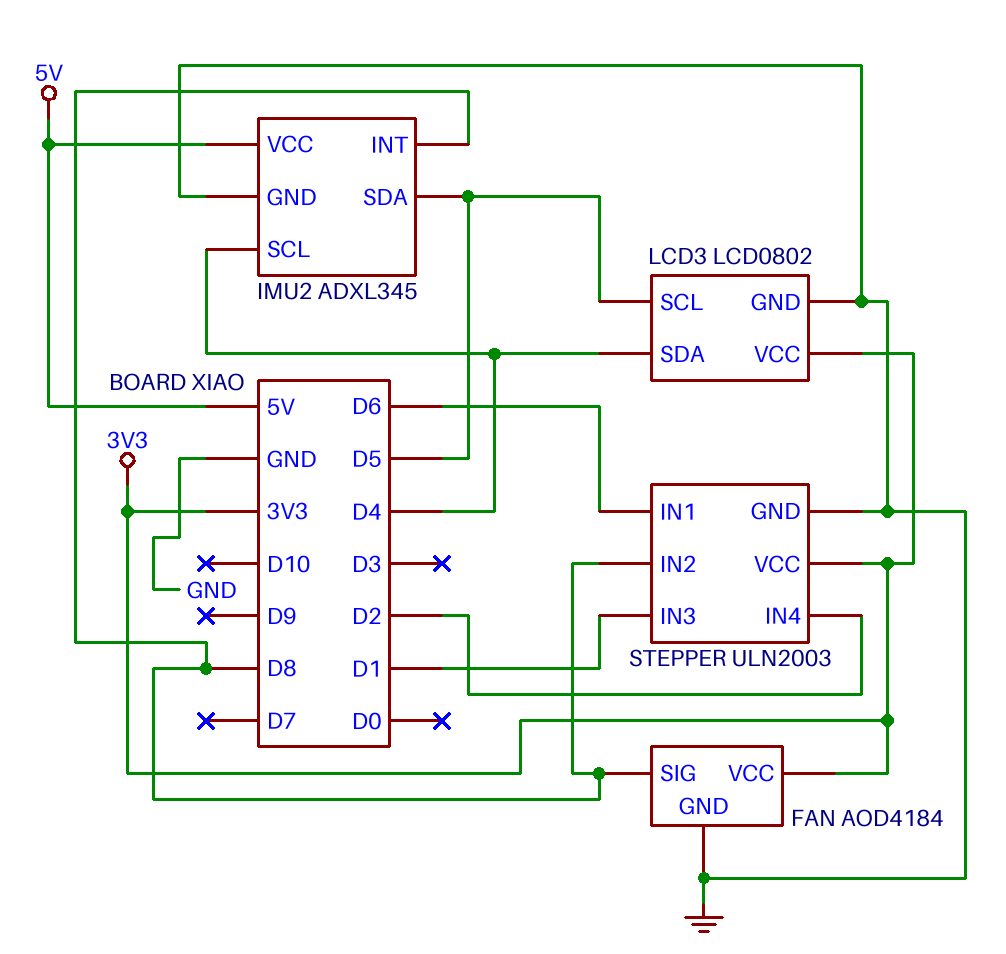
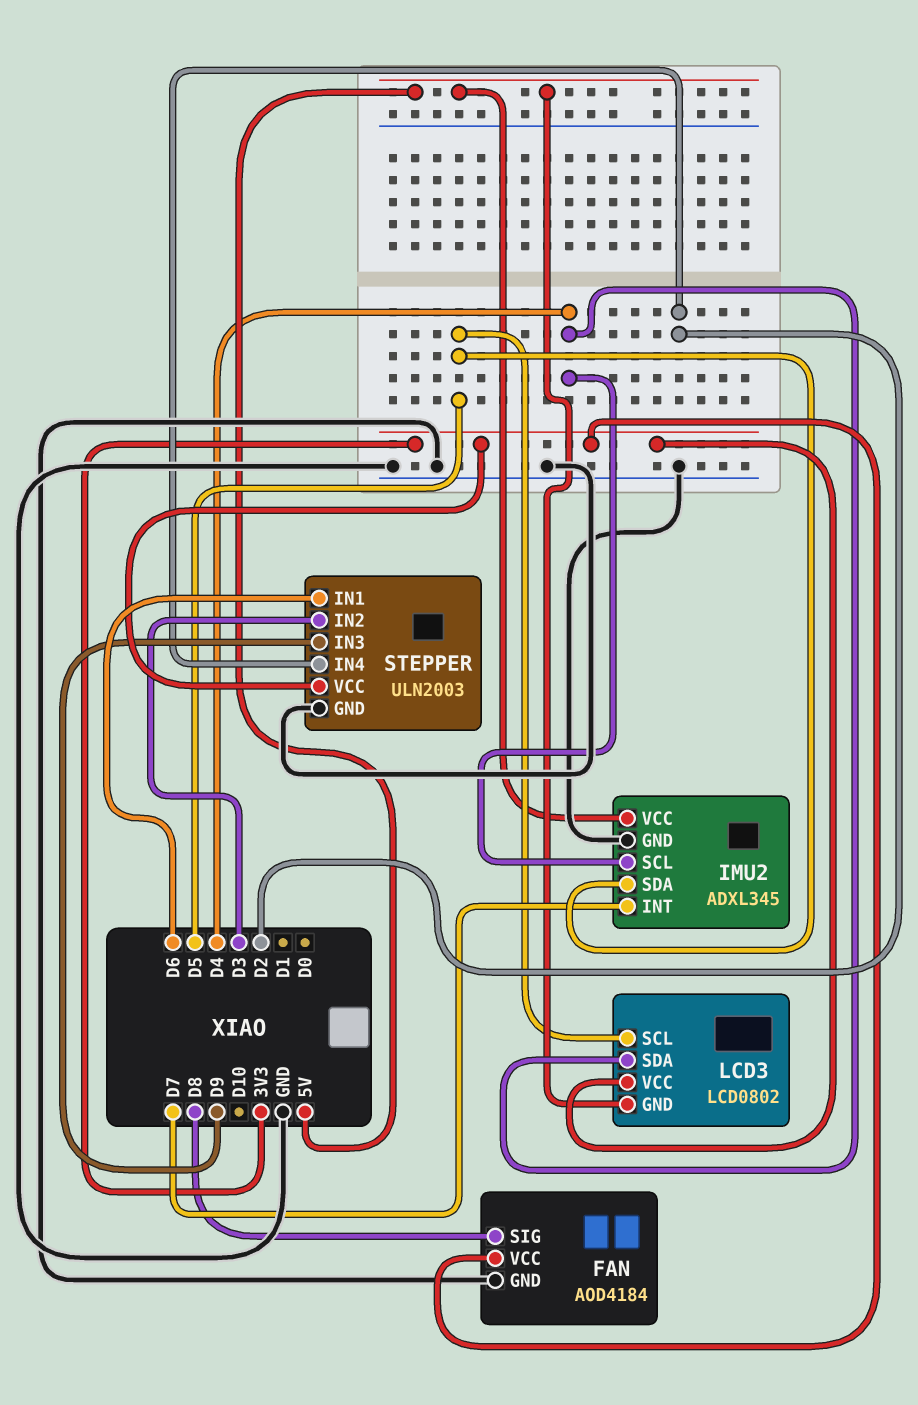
IMU2 pin INT: D8 -> D7
LCD3 pin GND: GND -> 5V
STEPPER pin IN2: D8 -> D3
STEPPER pin IN3: D1 -> D9

